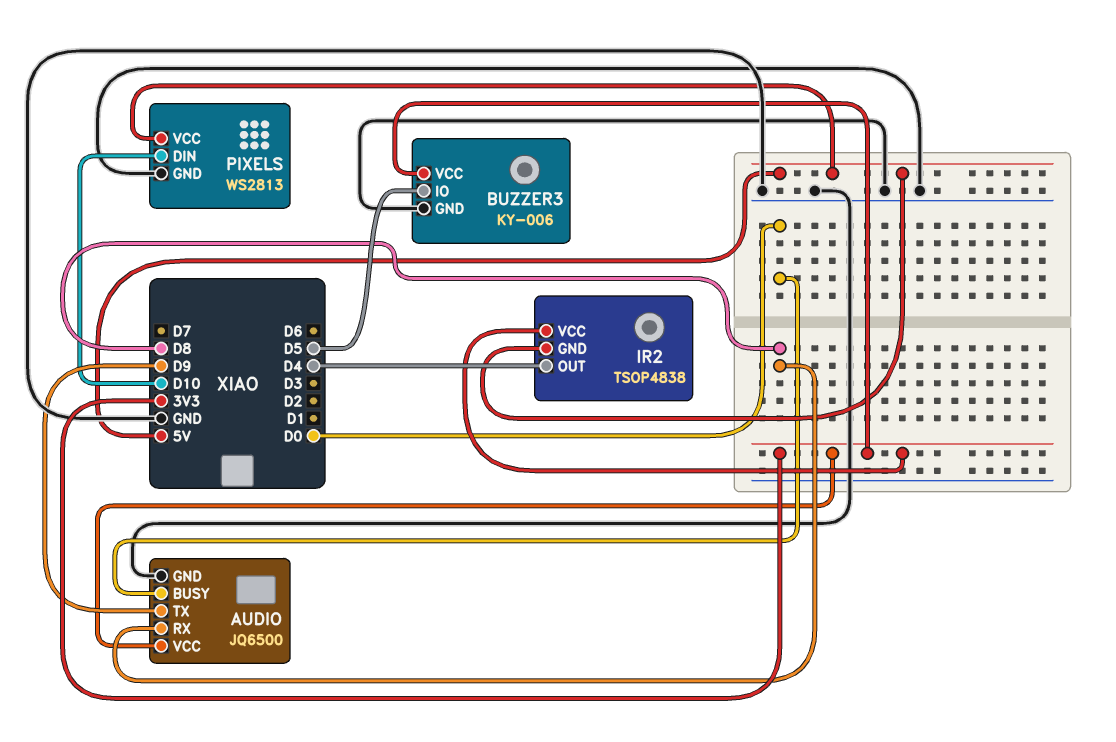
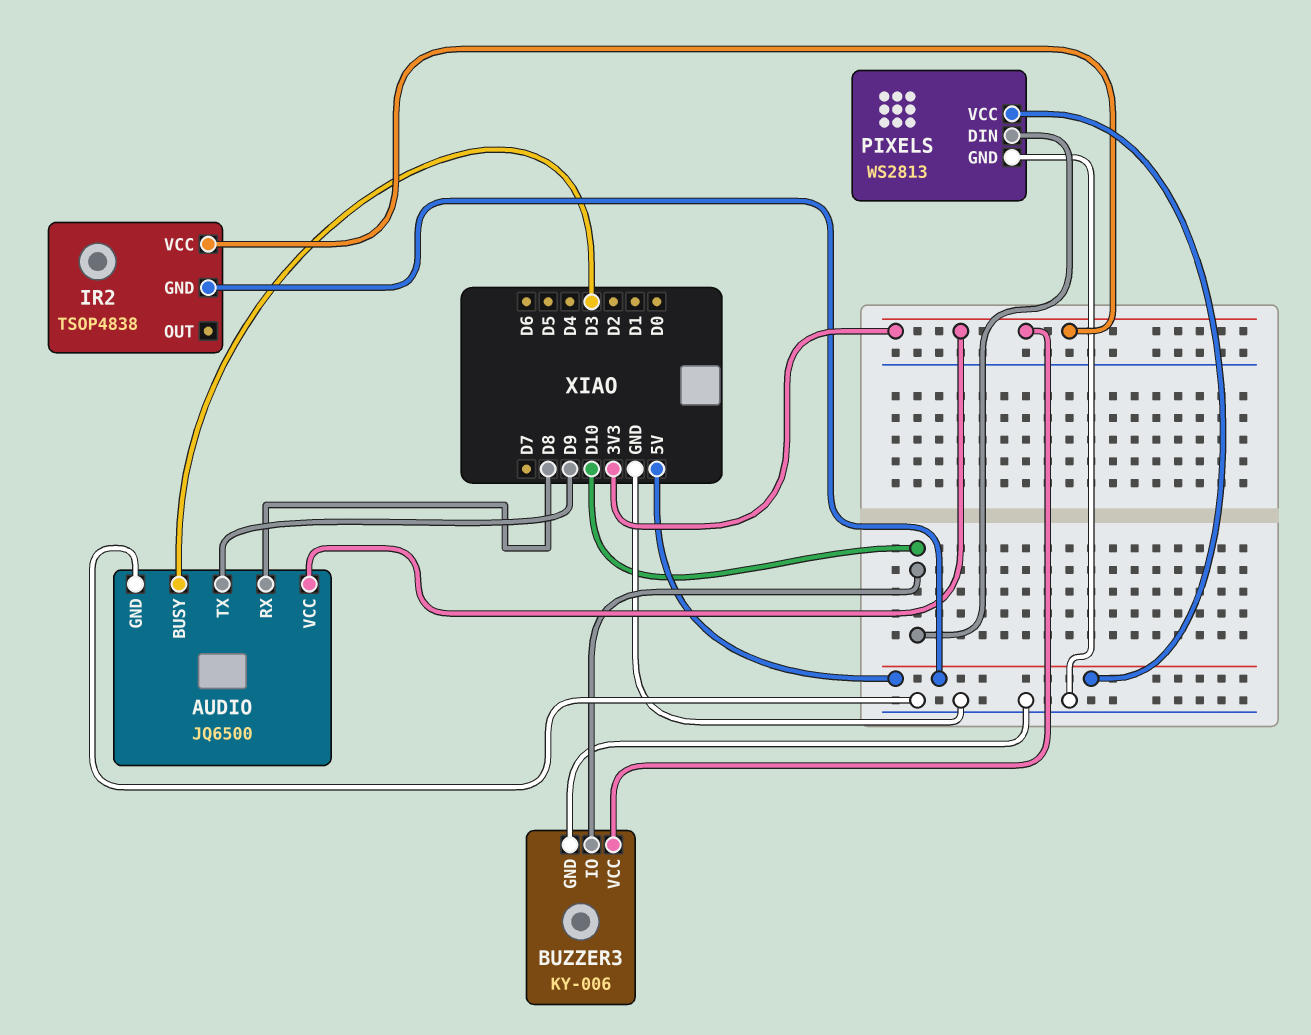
AUDIO pin BUSY: D0 -> D3
BUZZER3 pin IO: D5 -> D10
IR2 pin OUT: D4 -> none

